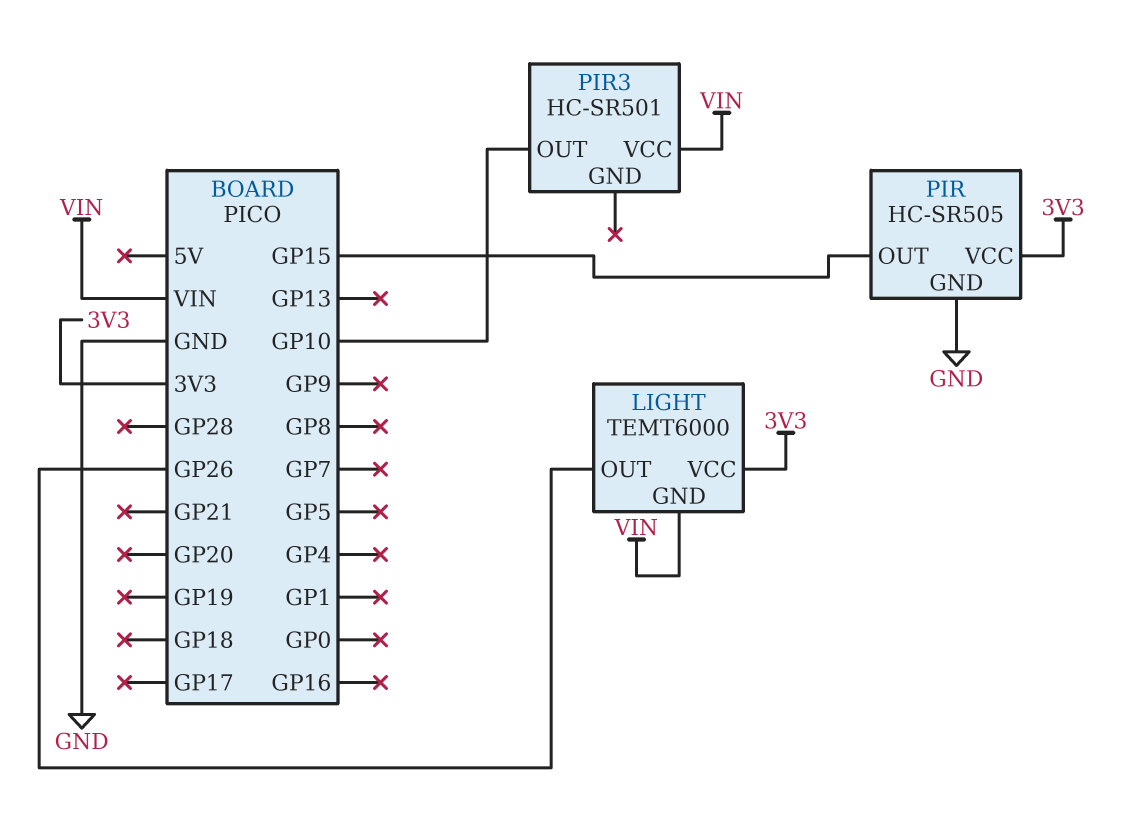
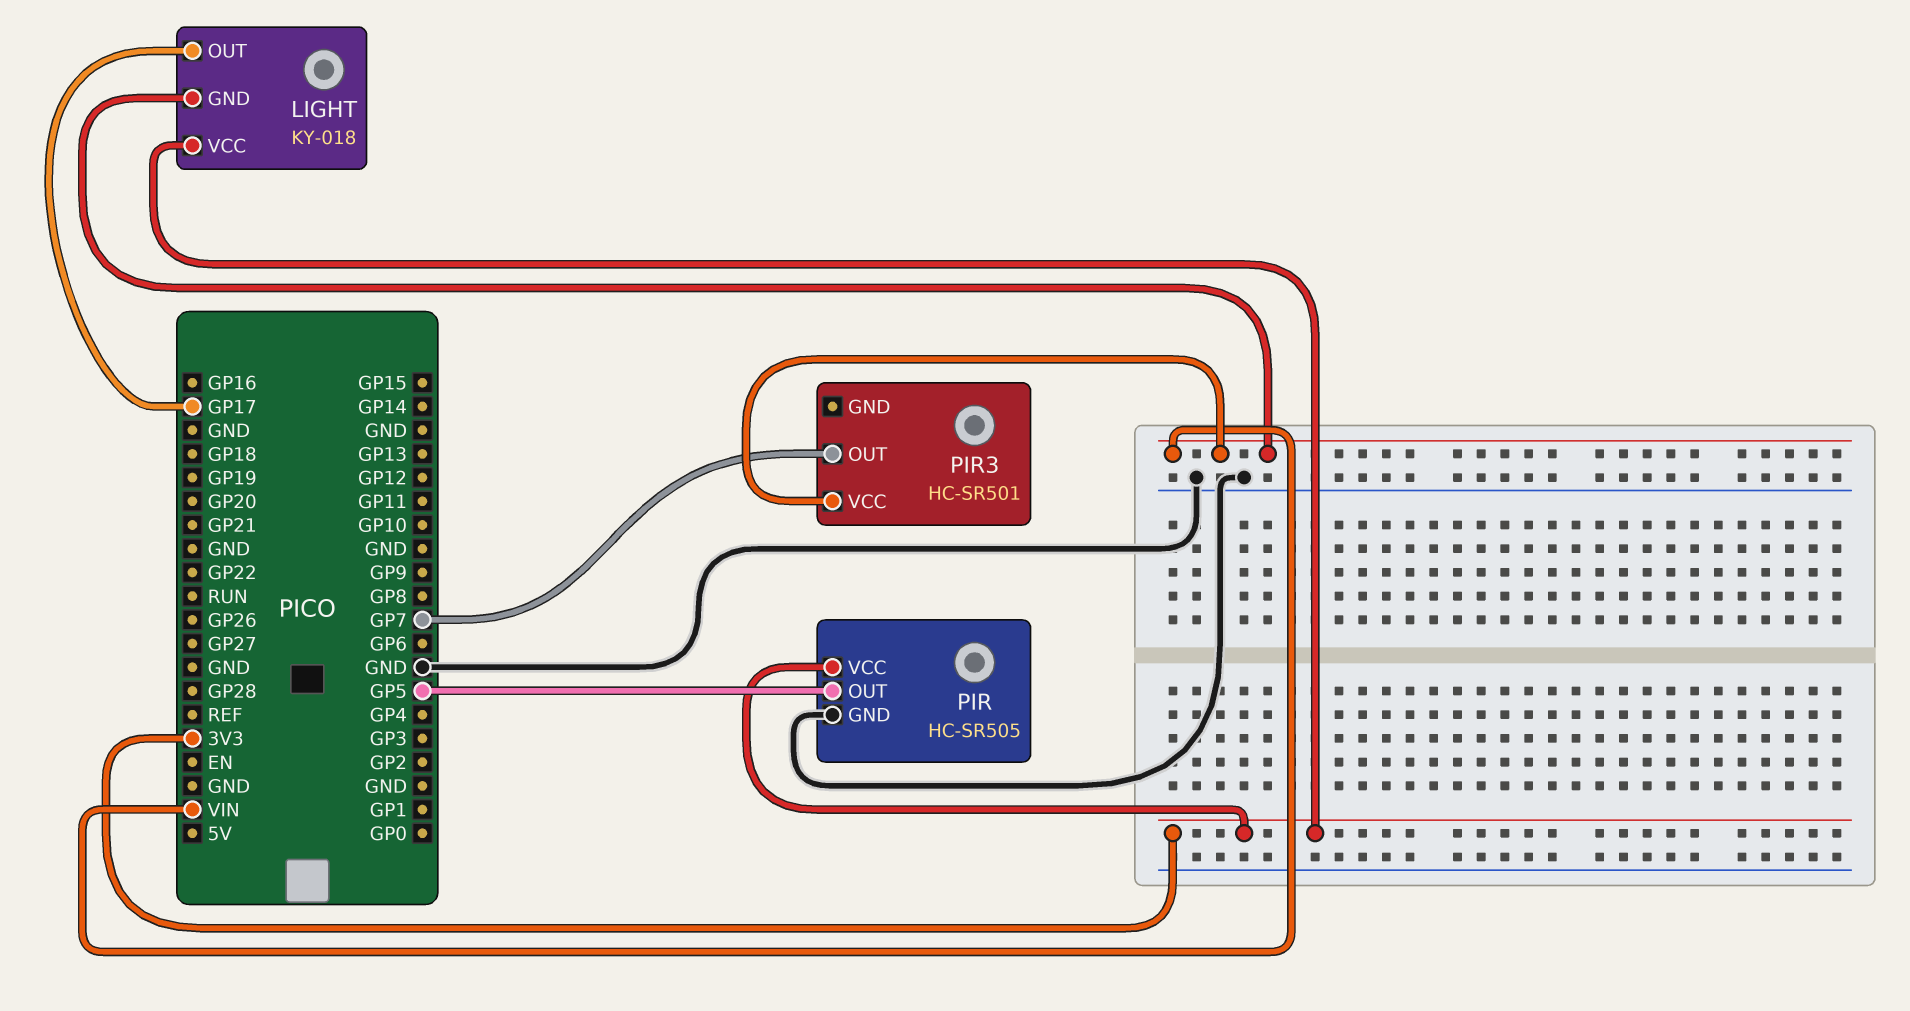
LIGHT: TEMT6000 -> KY-018
LIGHT pin OUT: GP26 -> GP17
PIR pin OUT: GP15 -> GP5
PIR3 pin OUT: GP10 -> GP7

